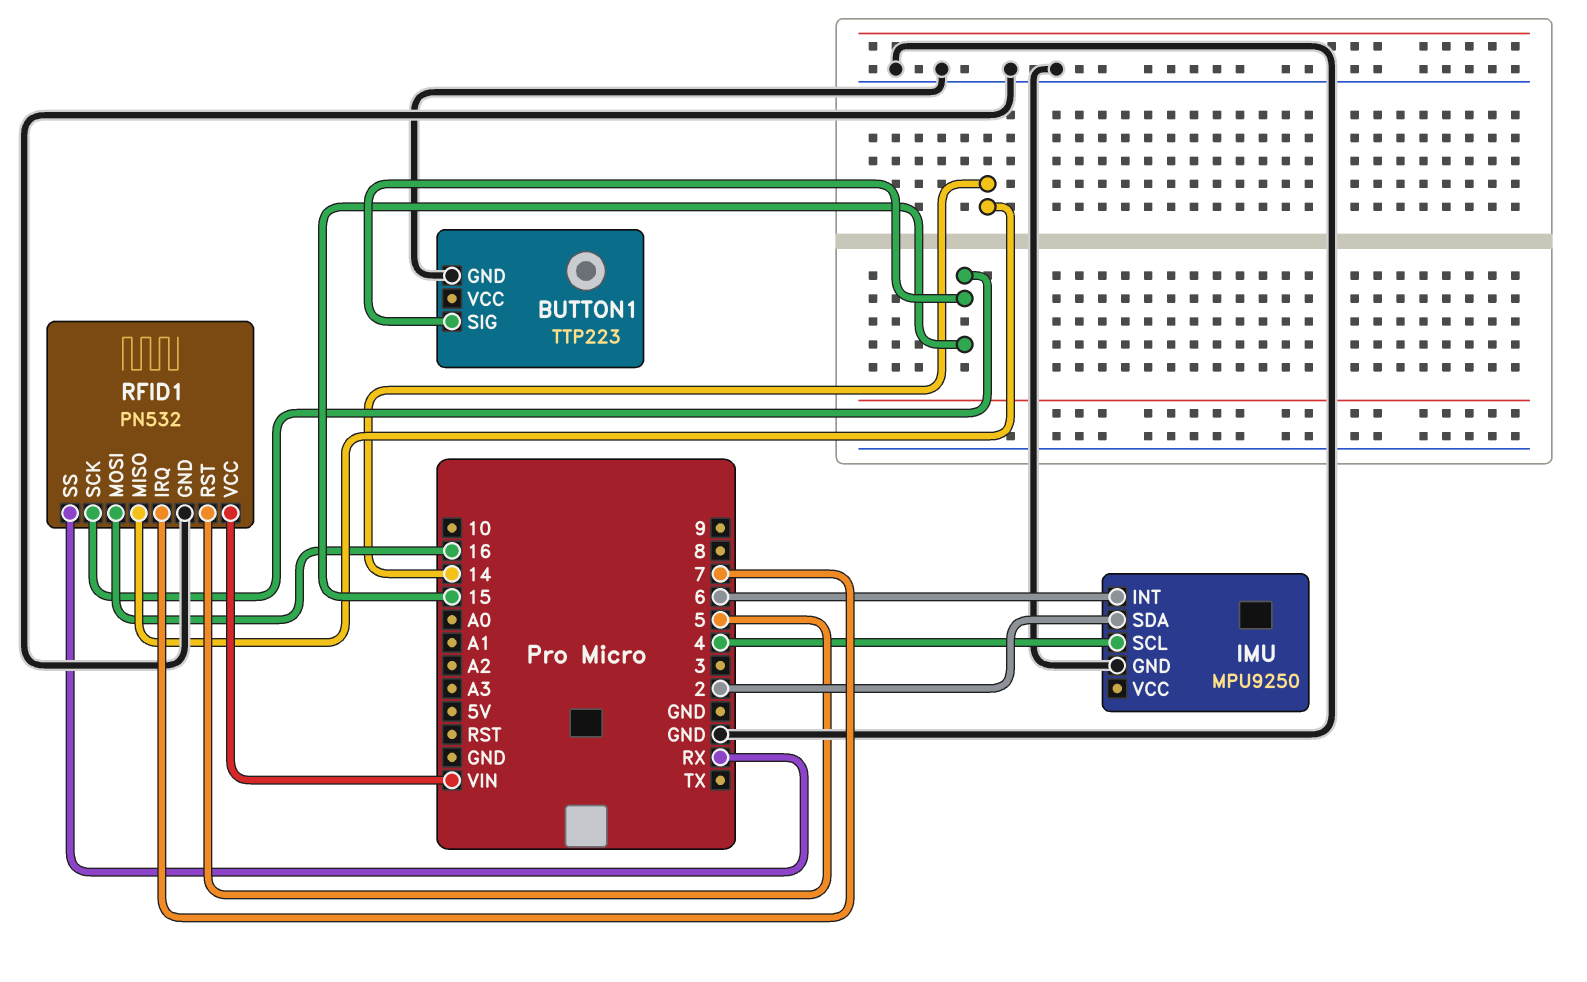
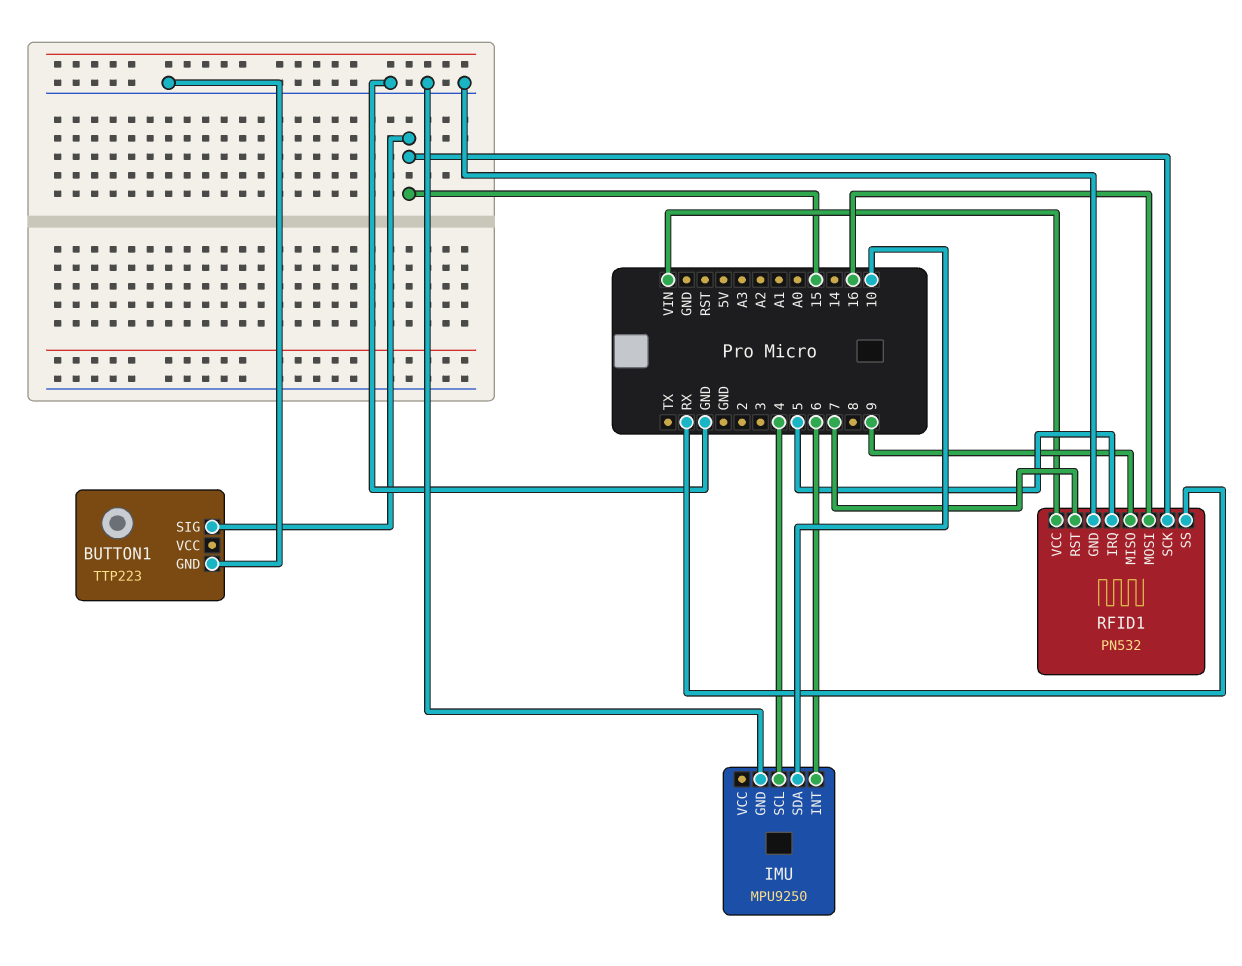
IMU pin SDA: 2 -> 10
RFID1 pin IRQ: 7 -> 5
RFID1 pin MISO: 14 -> 9
RFID1 pin RST: 5 -> 7

